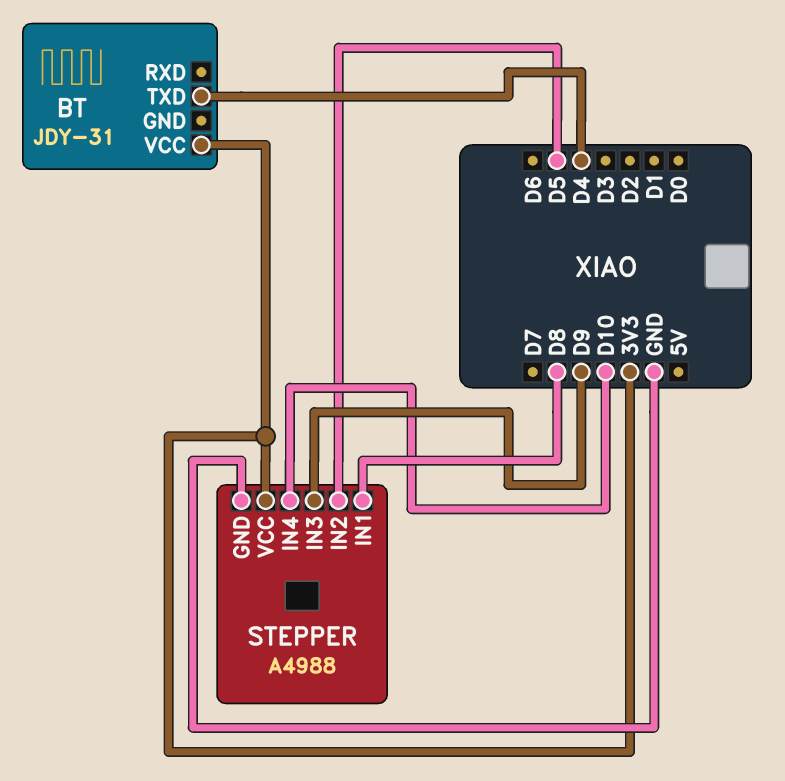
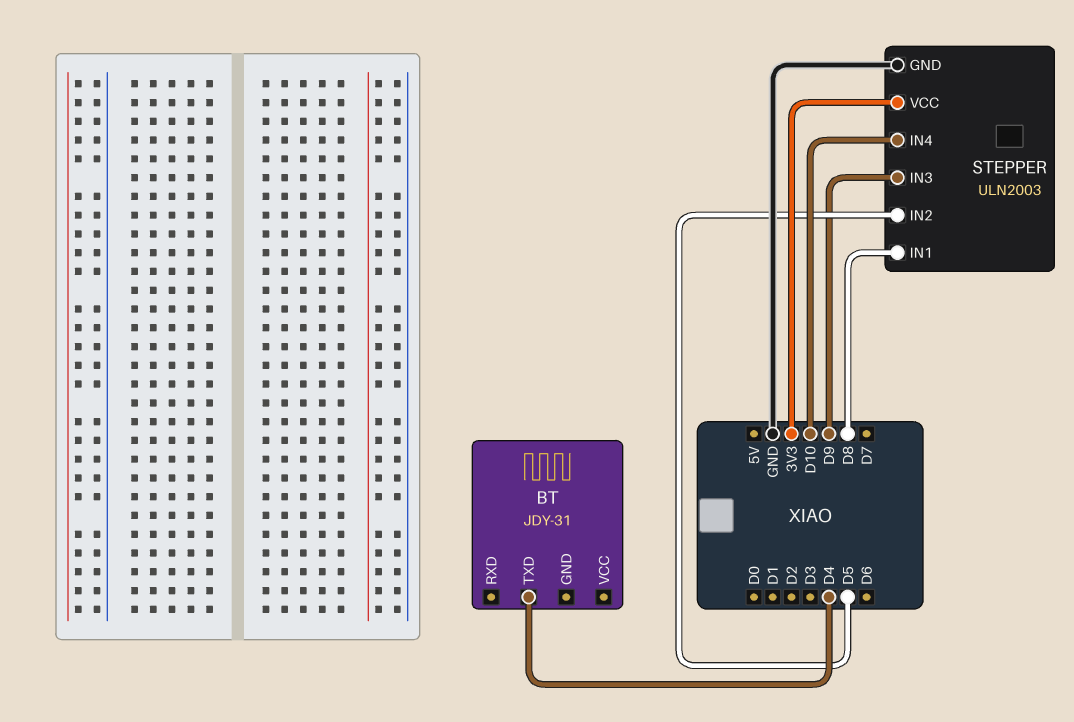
BT pin VCC: 3V3 -> none
STEPPER: A4988 -> ULN2003

